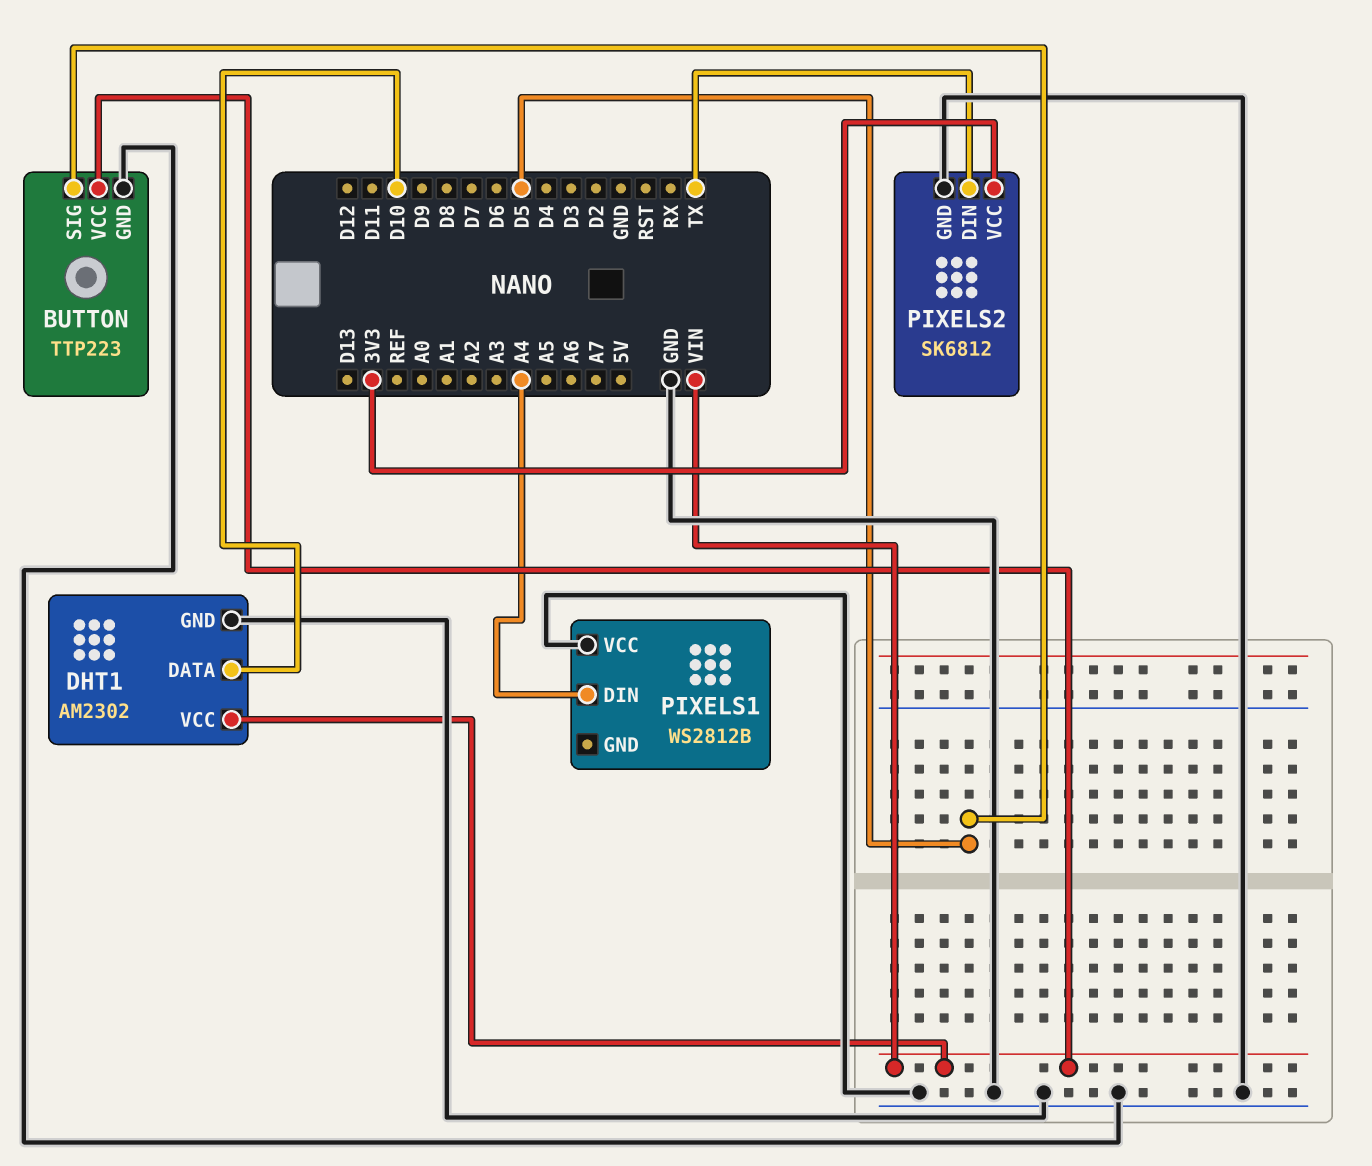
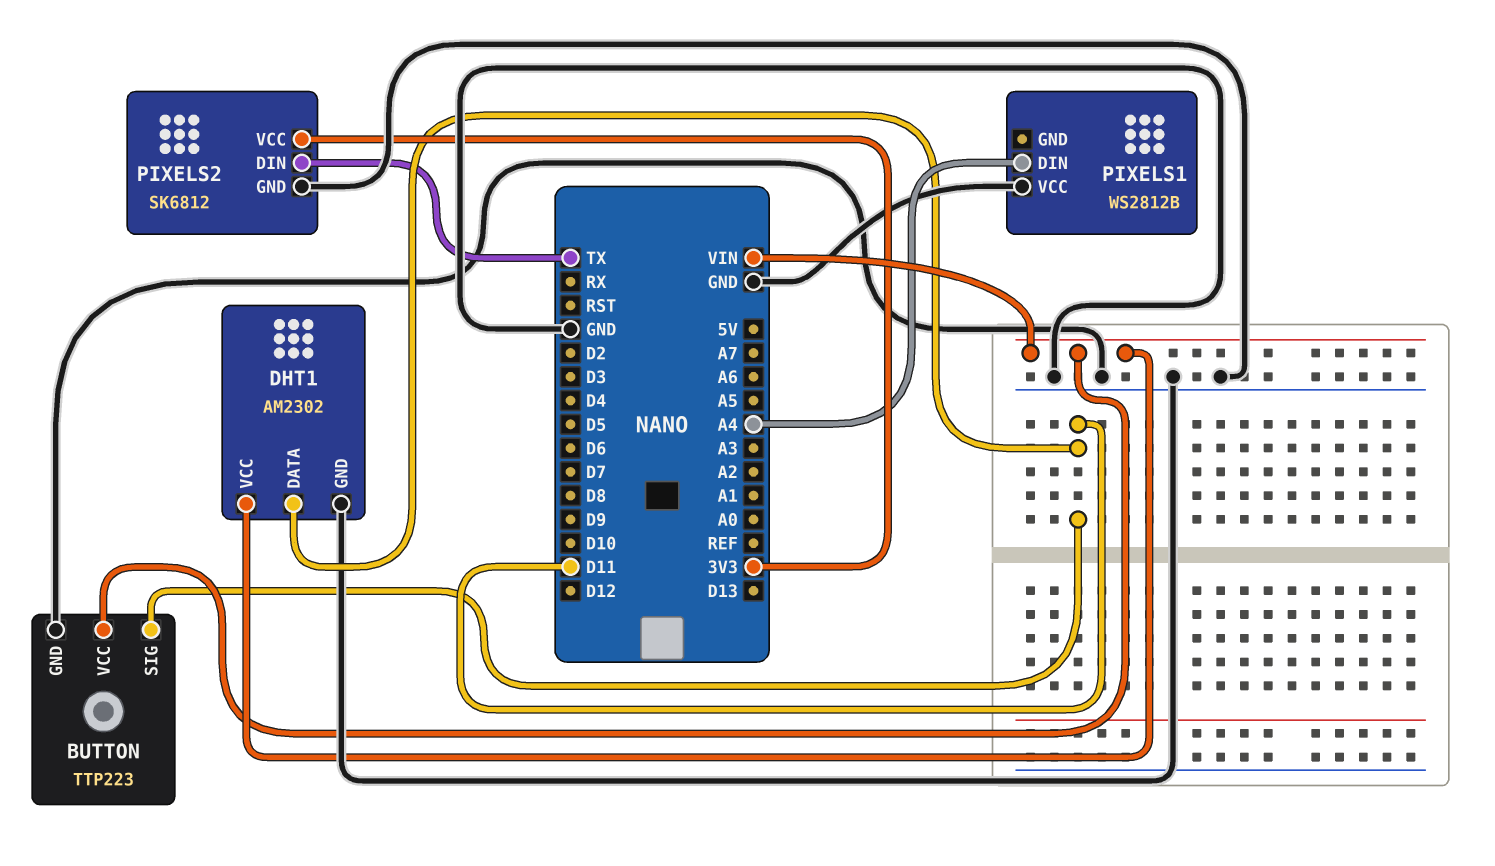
BUTTON pin SIG: D5 -> D11
DHT1 pin DATA: D10 -> D11

